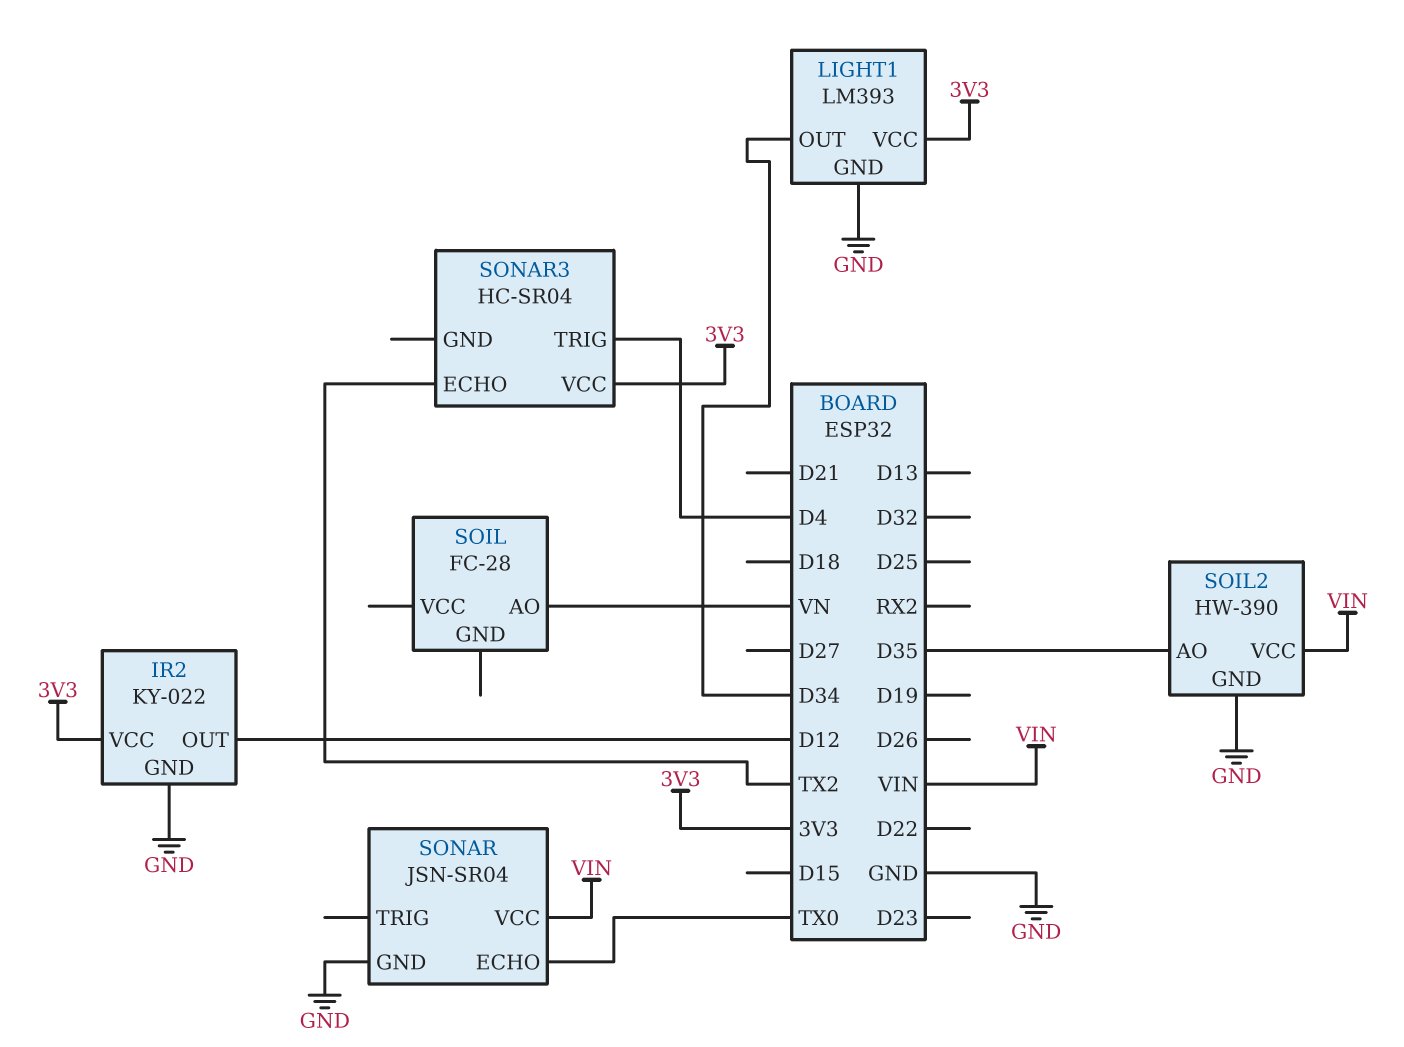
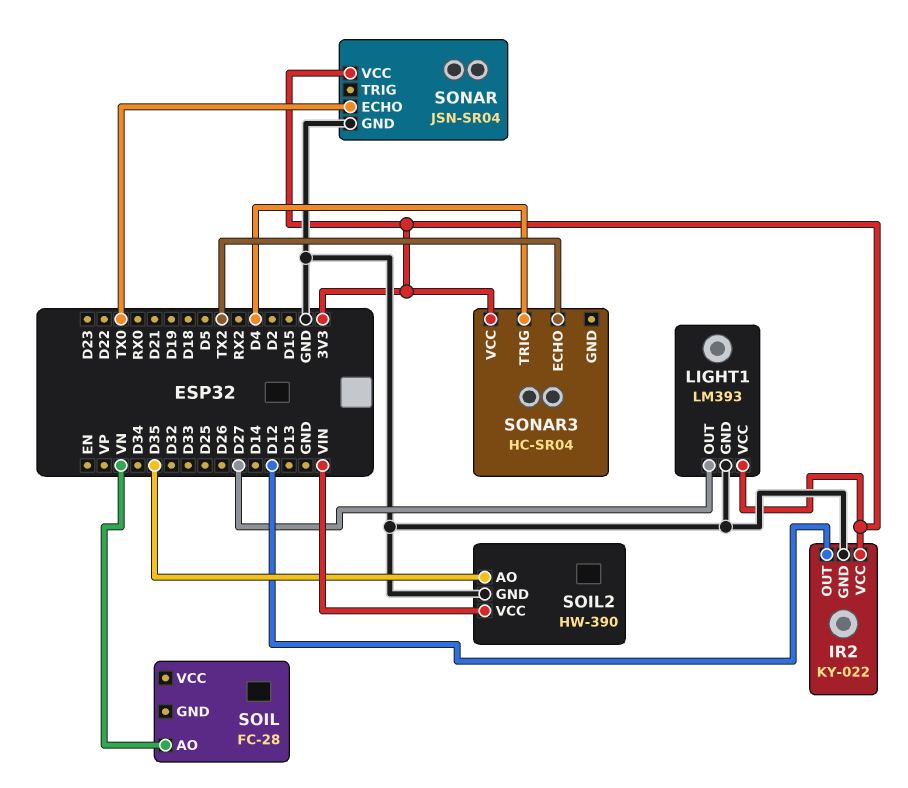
LIGHT1 pin OUT: D34 -> D27
SONAR pin VCC: VIN -> 3V3

